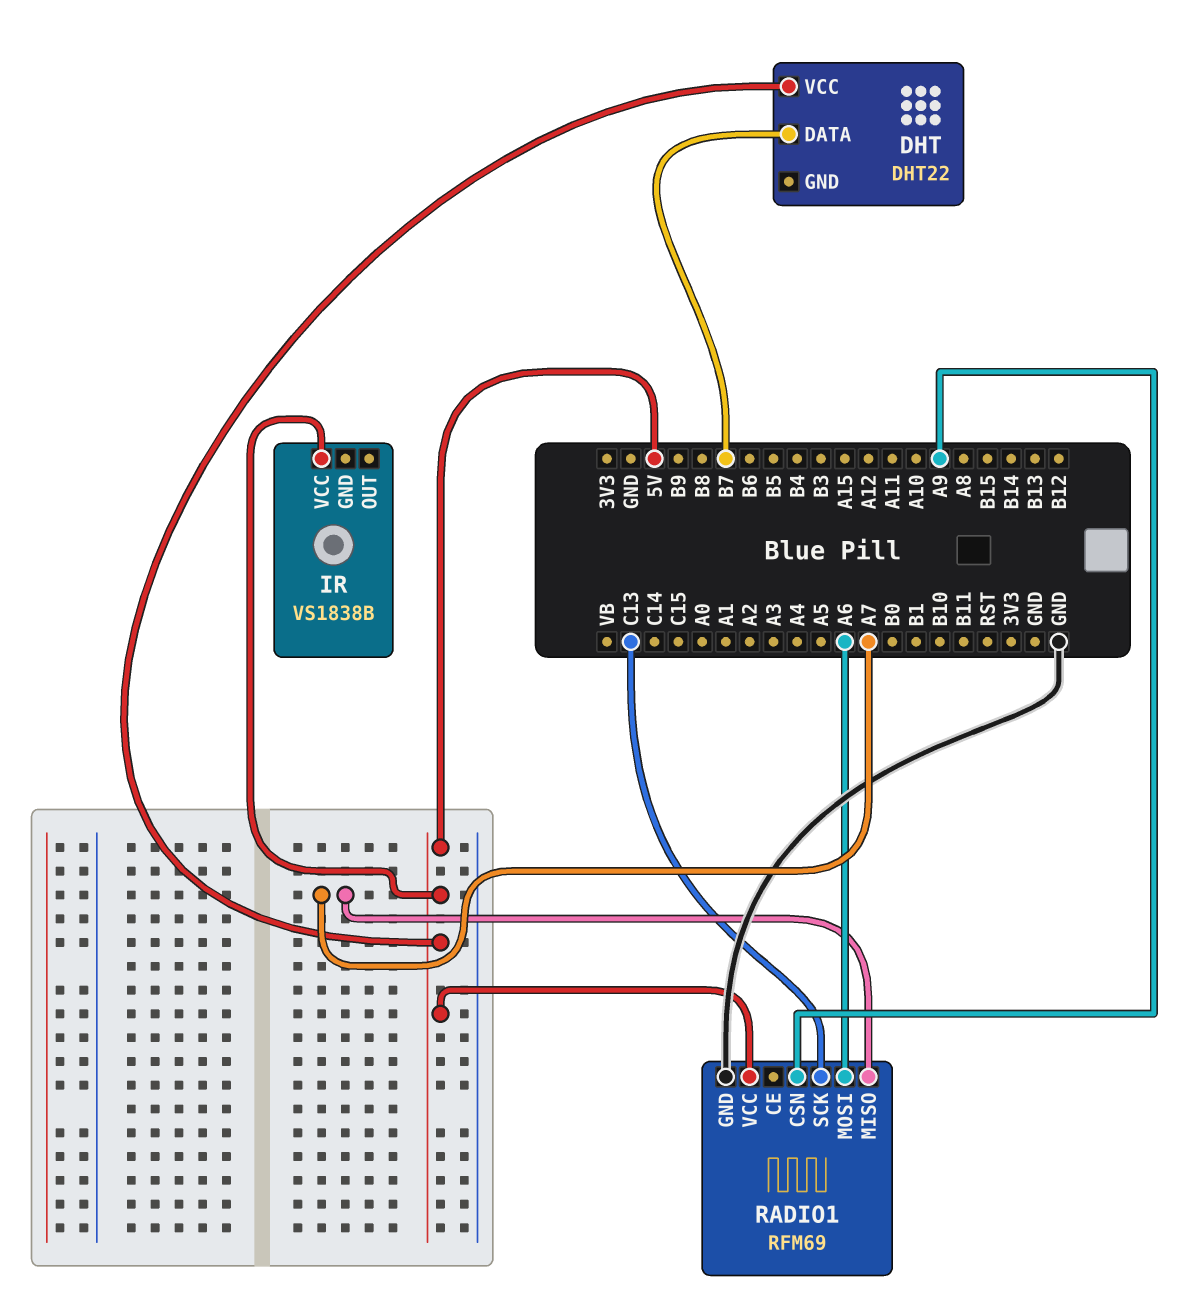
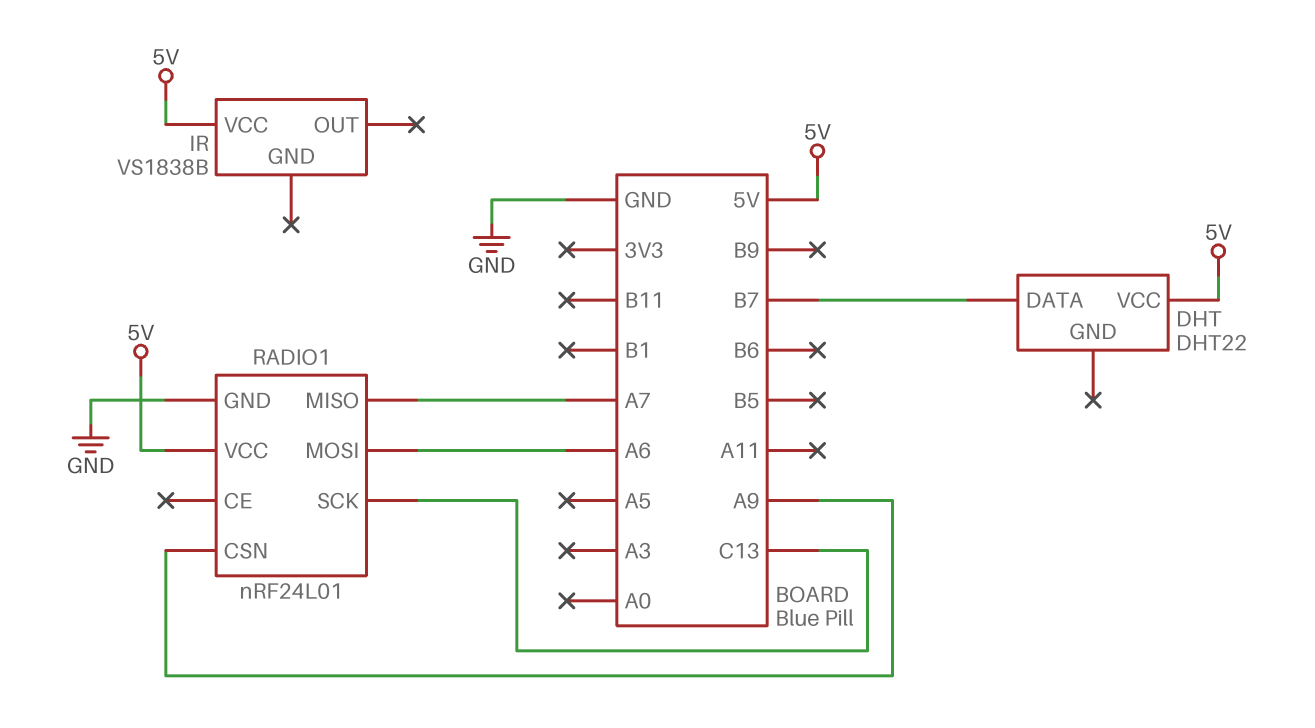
RADIO1: RFM69 -> nRF24L01

